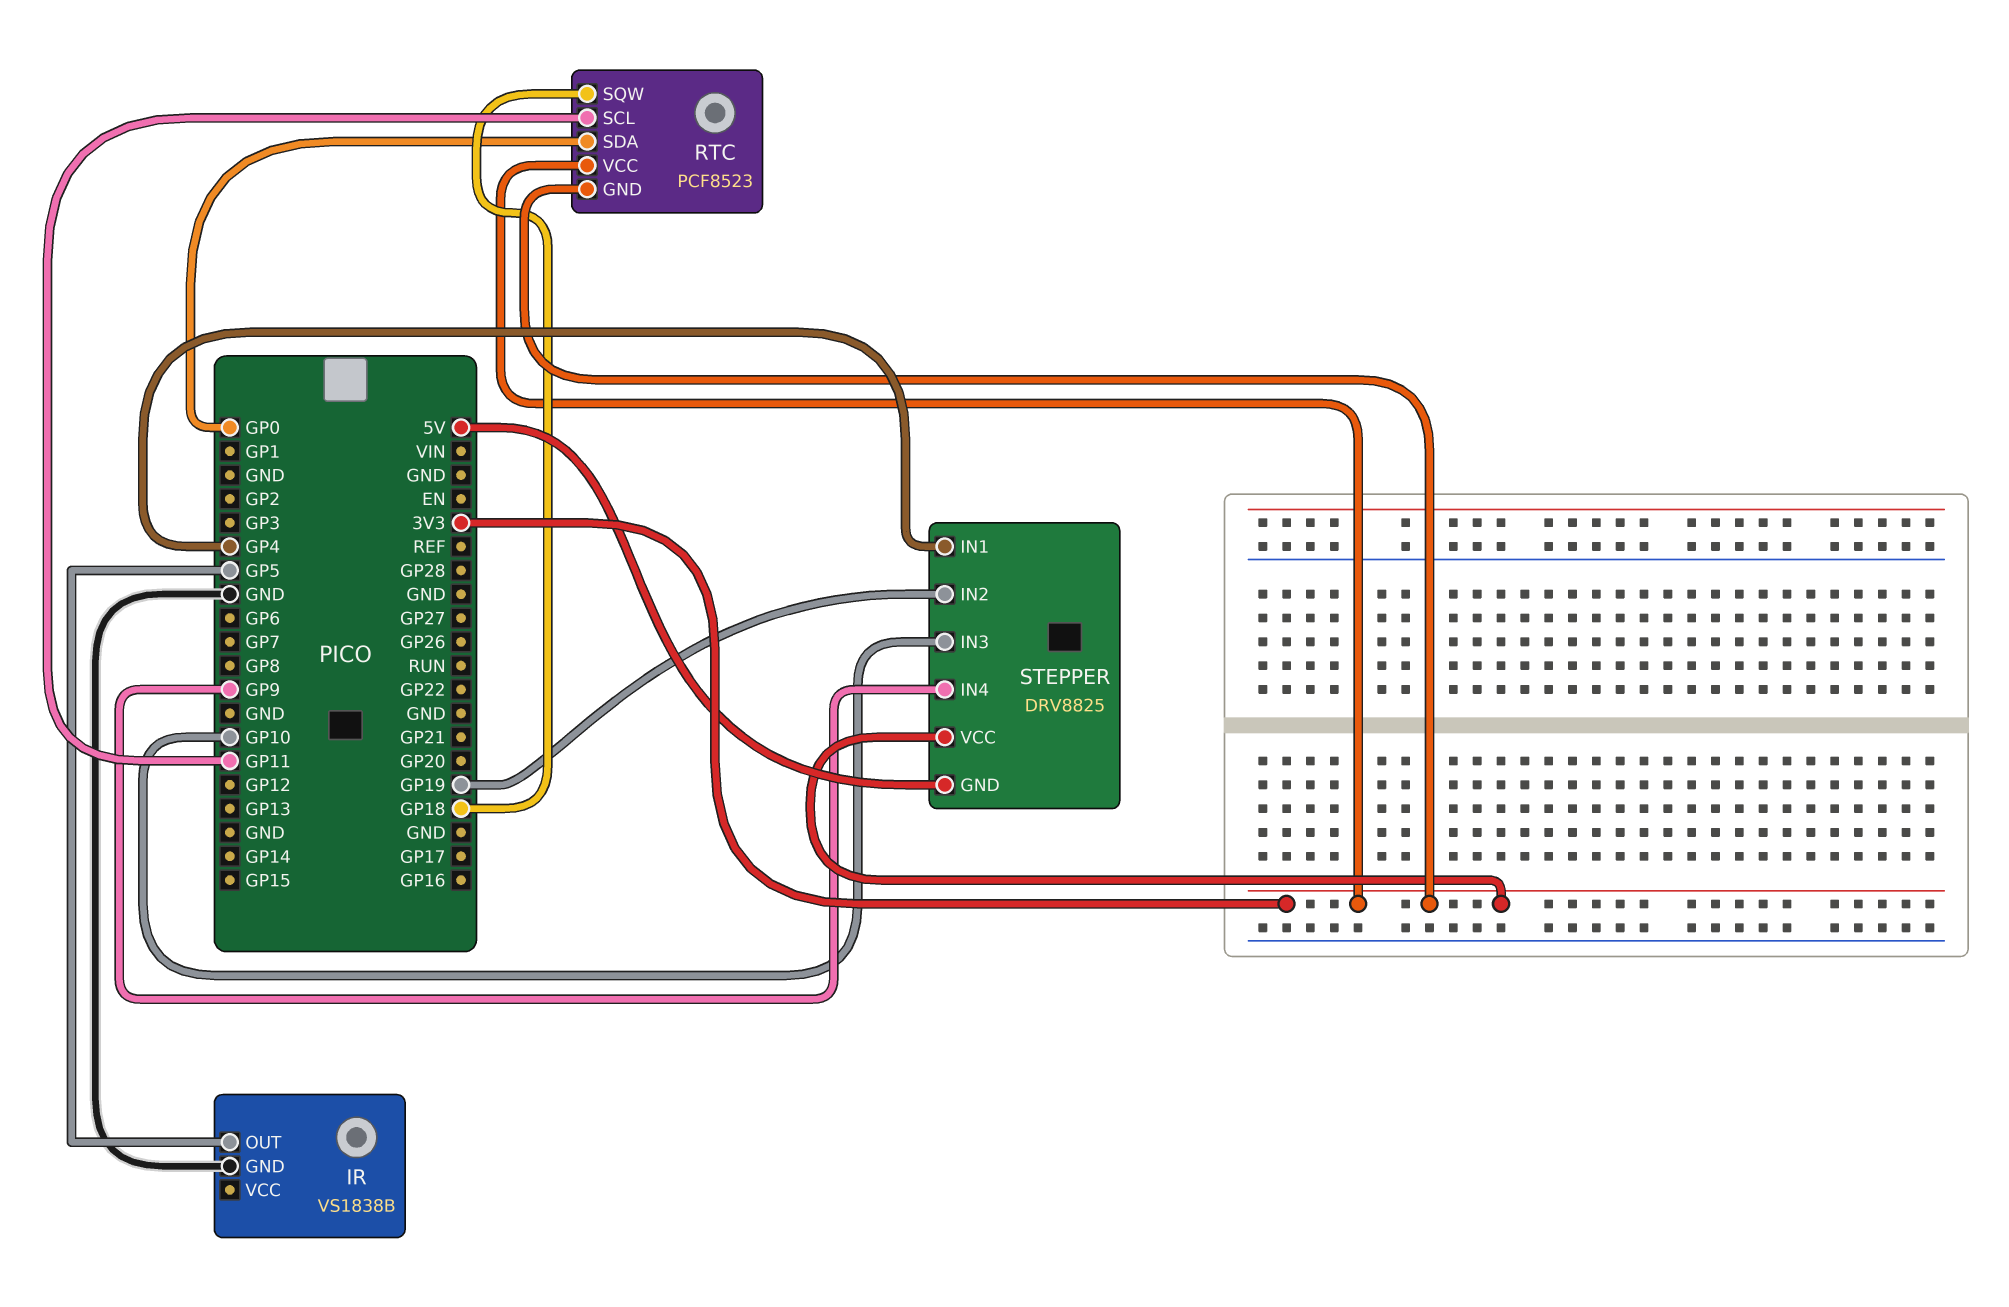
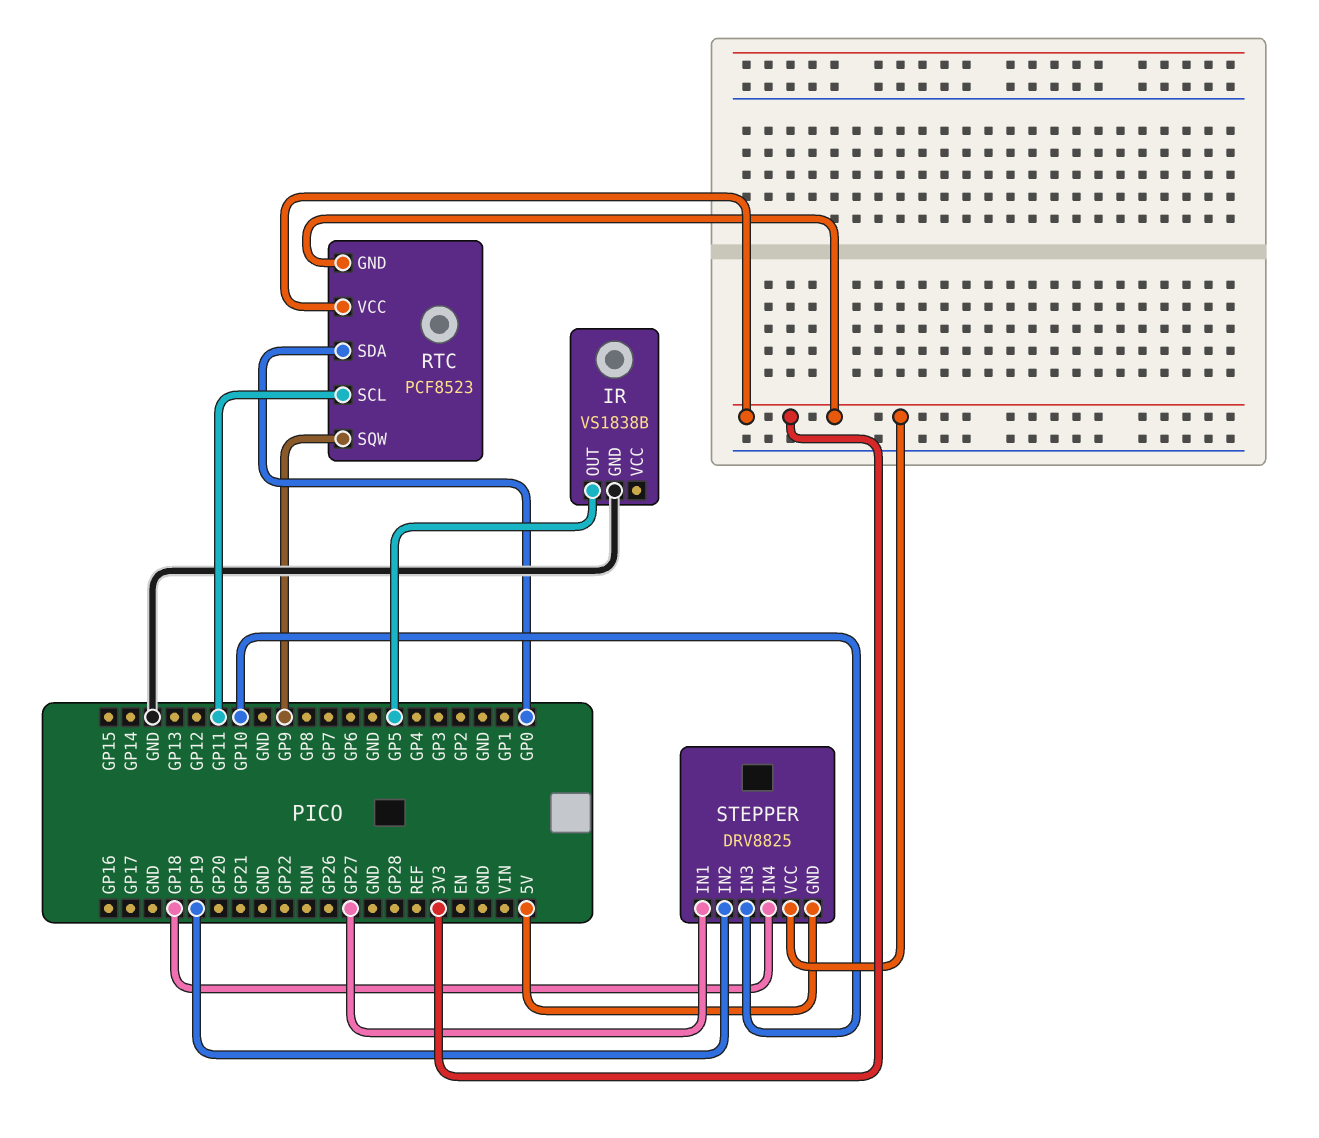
RTC pin SQW: GP18 -> GP9
STEPPER pin IN1: GP4 -> GP27
STEPPER pin IN4: GP9 -> GP18

